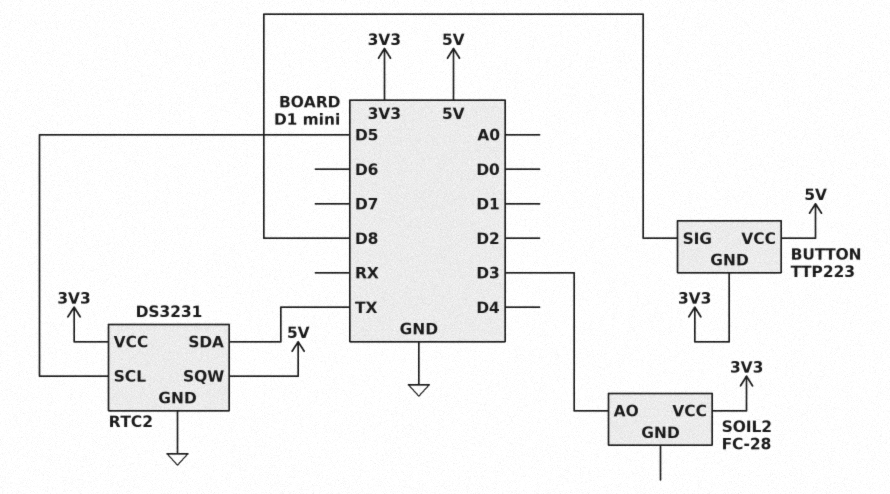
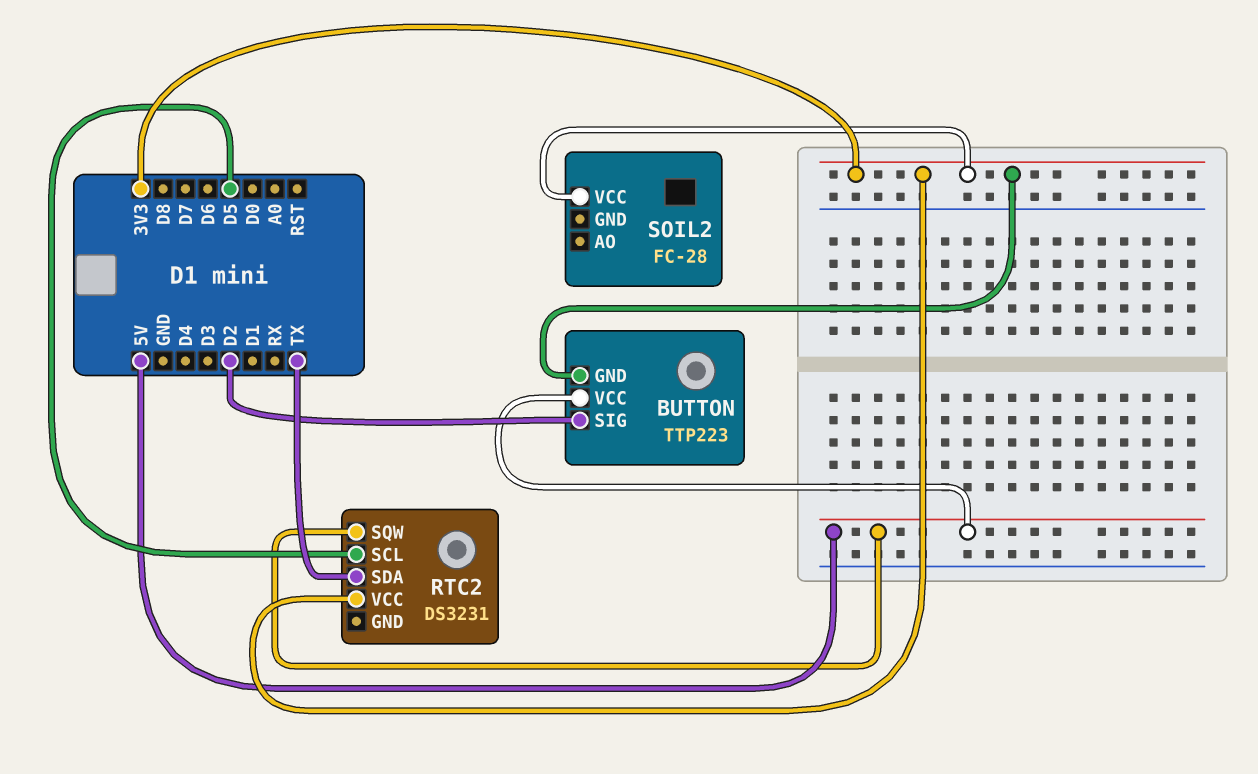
BUTTON pin SIG: D8 -> D2
RTC2 pin GND: GND -> none
SOIL2 pin AO: D3 -> none

